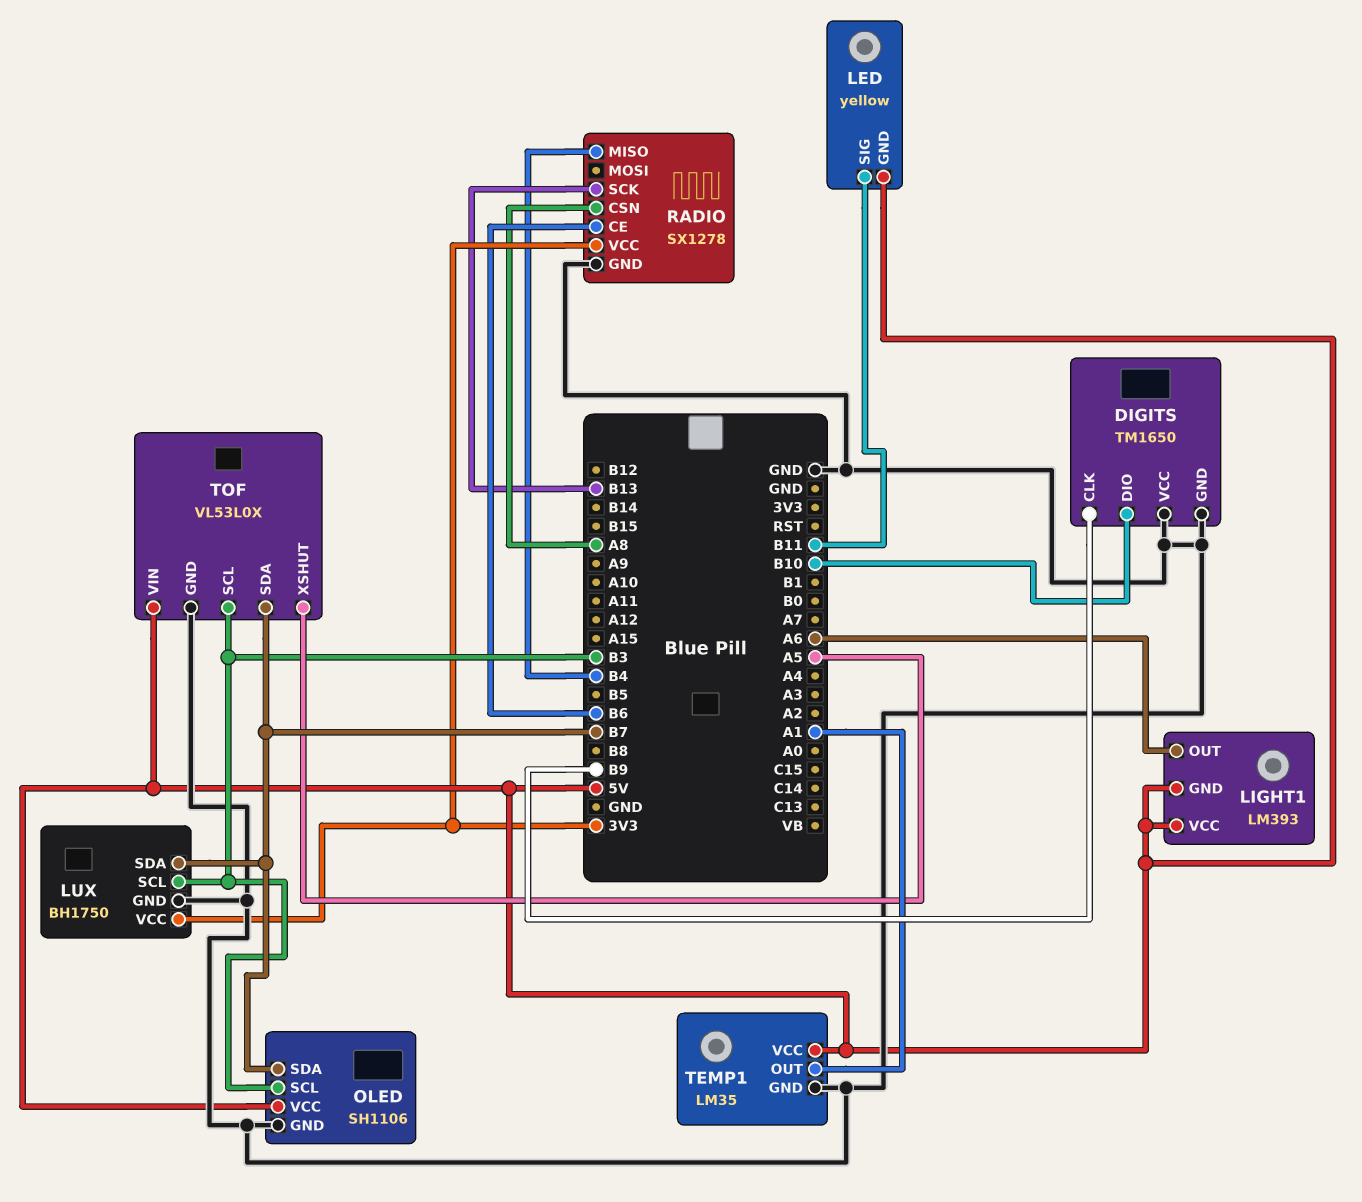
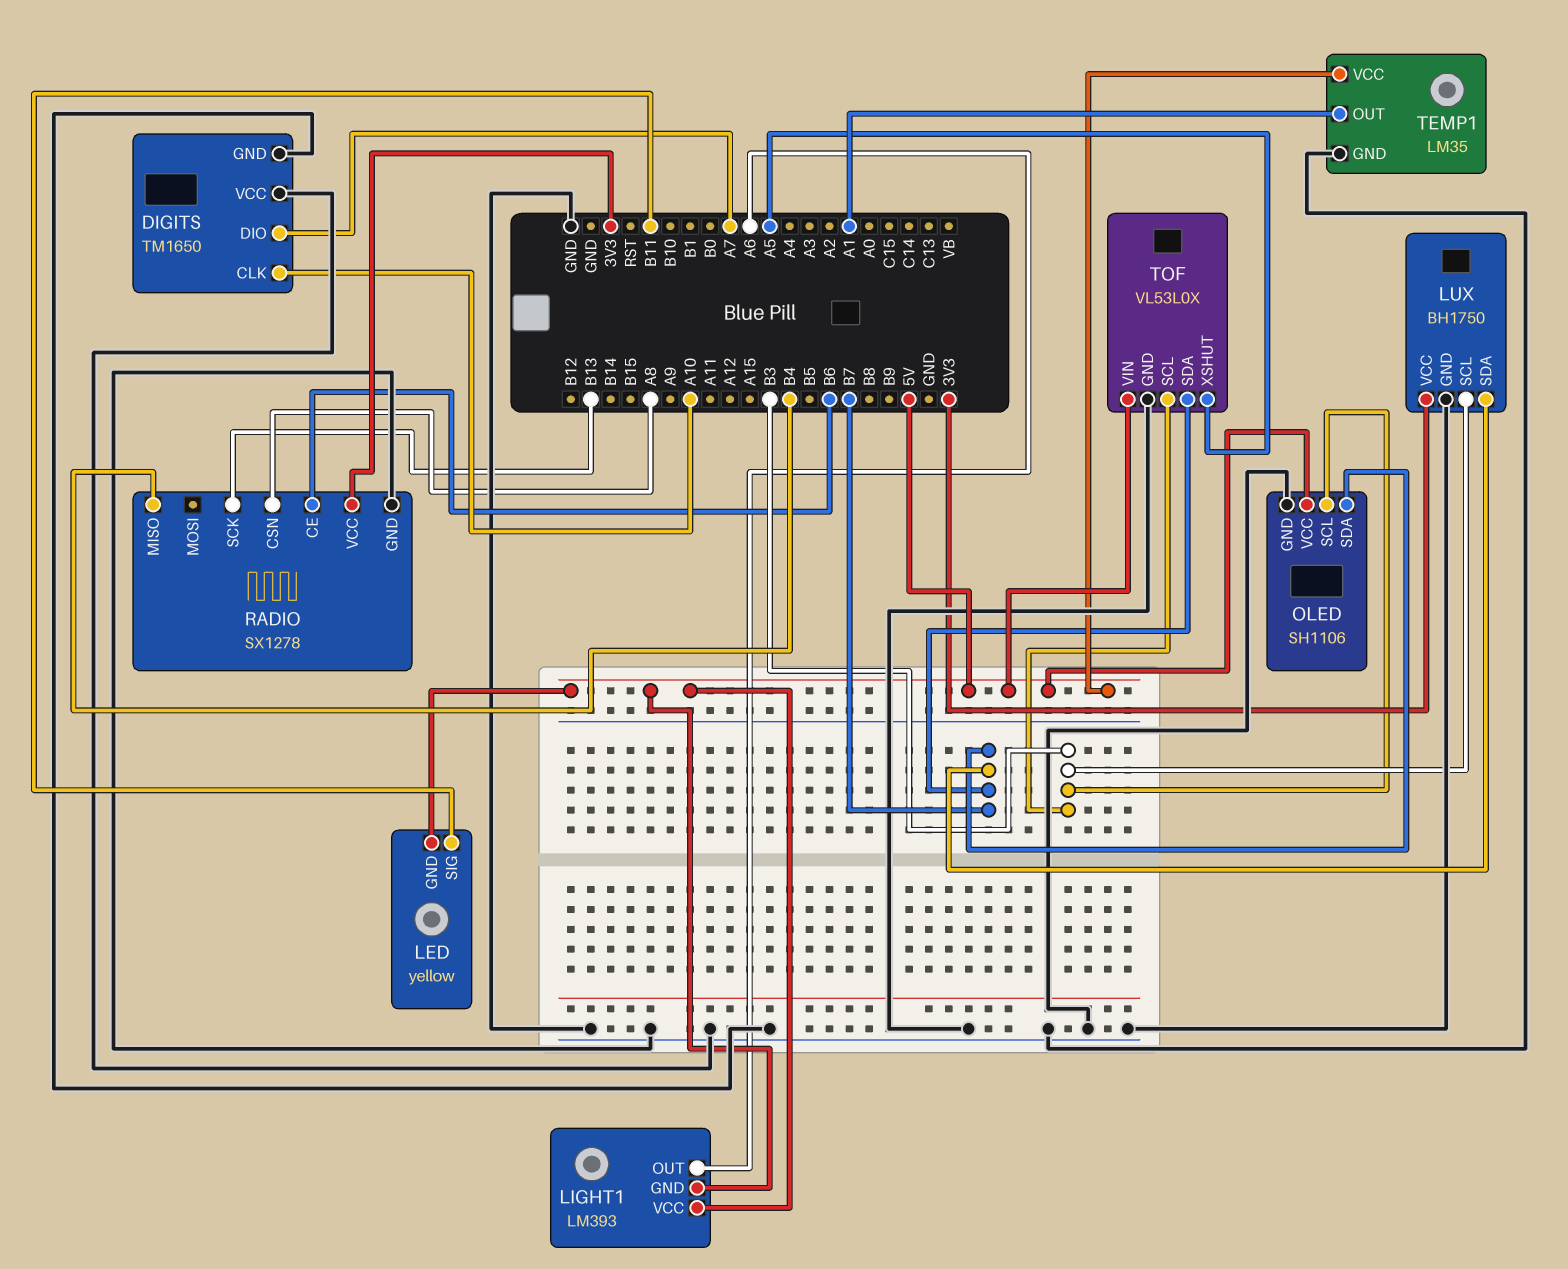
DIGITS pin CLK: B9 -> A10
DIGITS pin DIO: B10 -> A7

